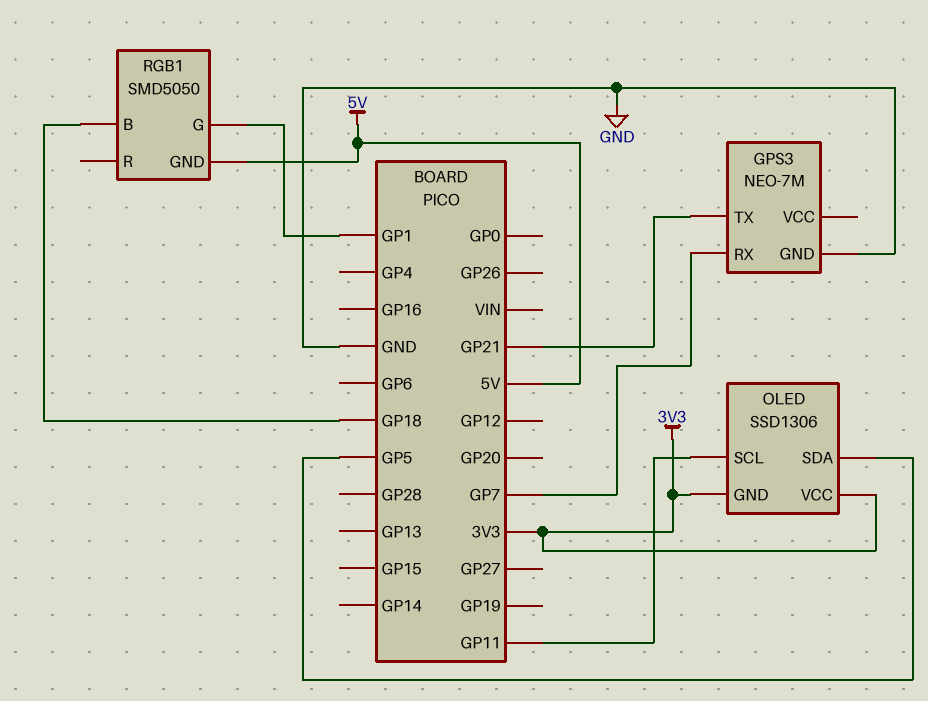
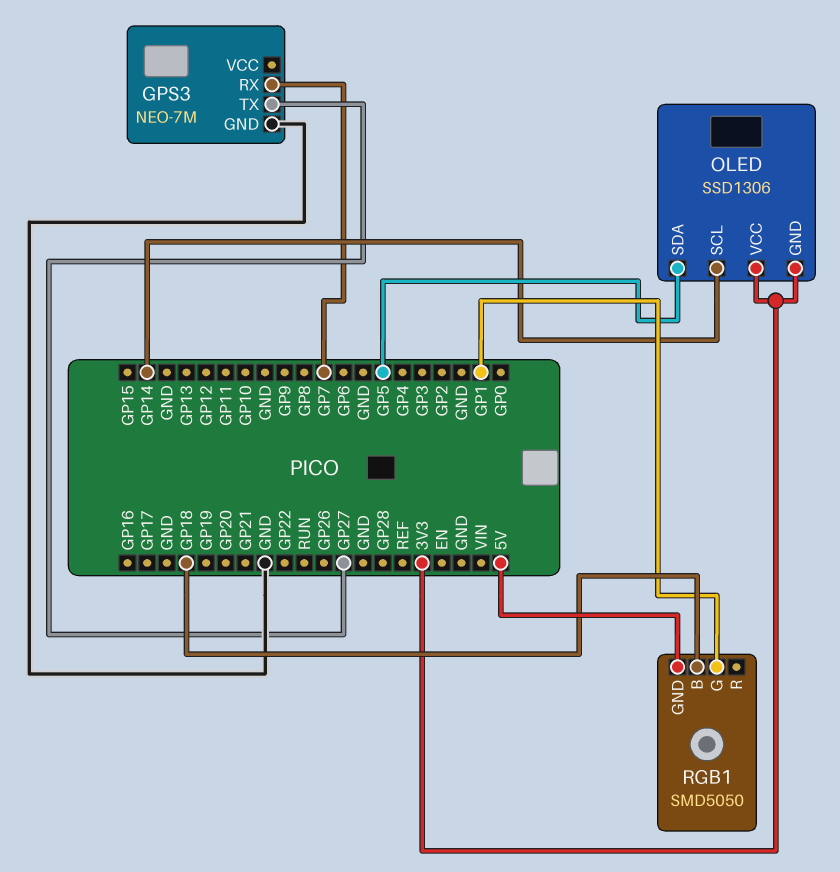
GPS3 pin TX: GP21 -> GP27
OLED pin SCL: GP11 -> GP14

